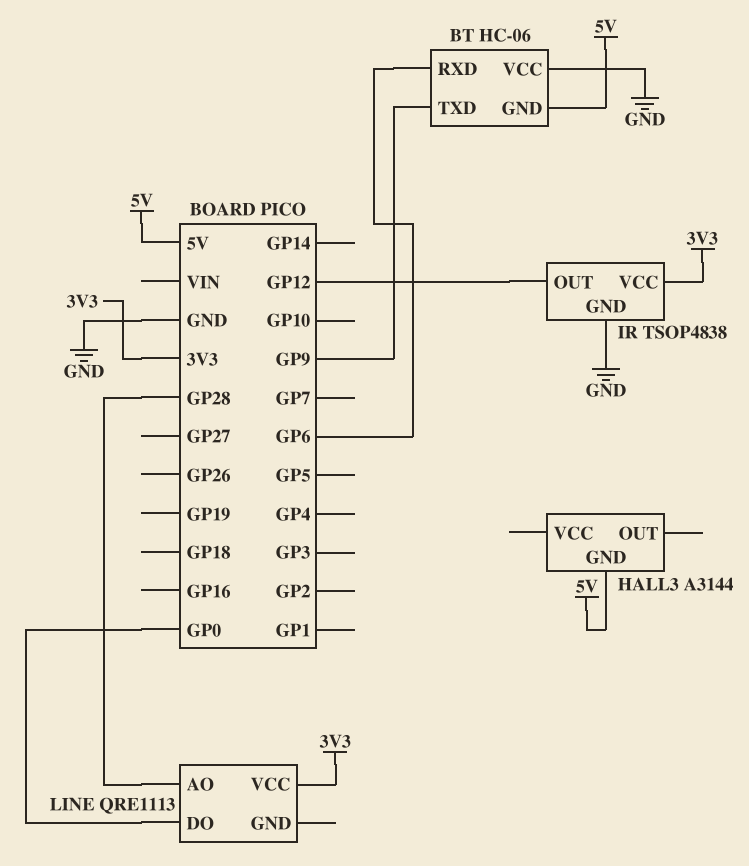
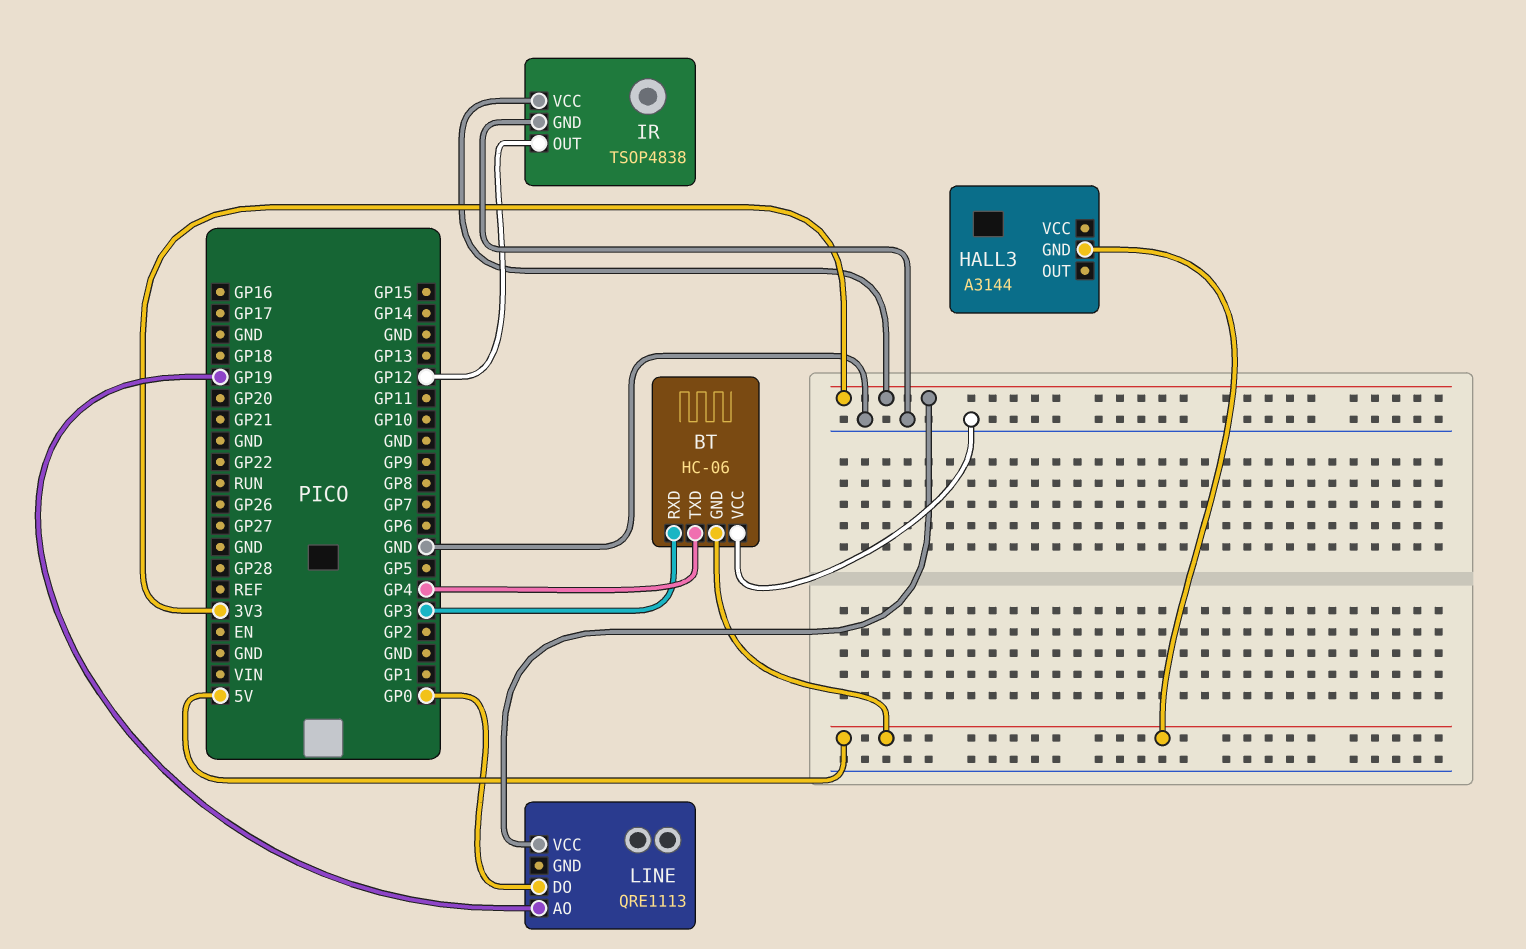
BT pin RXD: GP6 -> GP3
BT pin TXD: GP9 -> GP4
LINE pin AO: GP28 -> GP19

